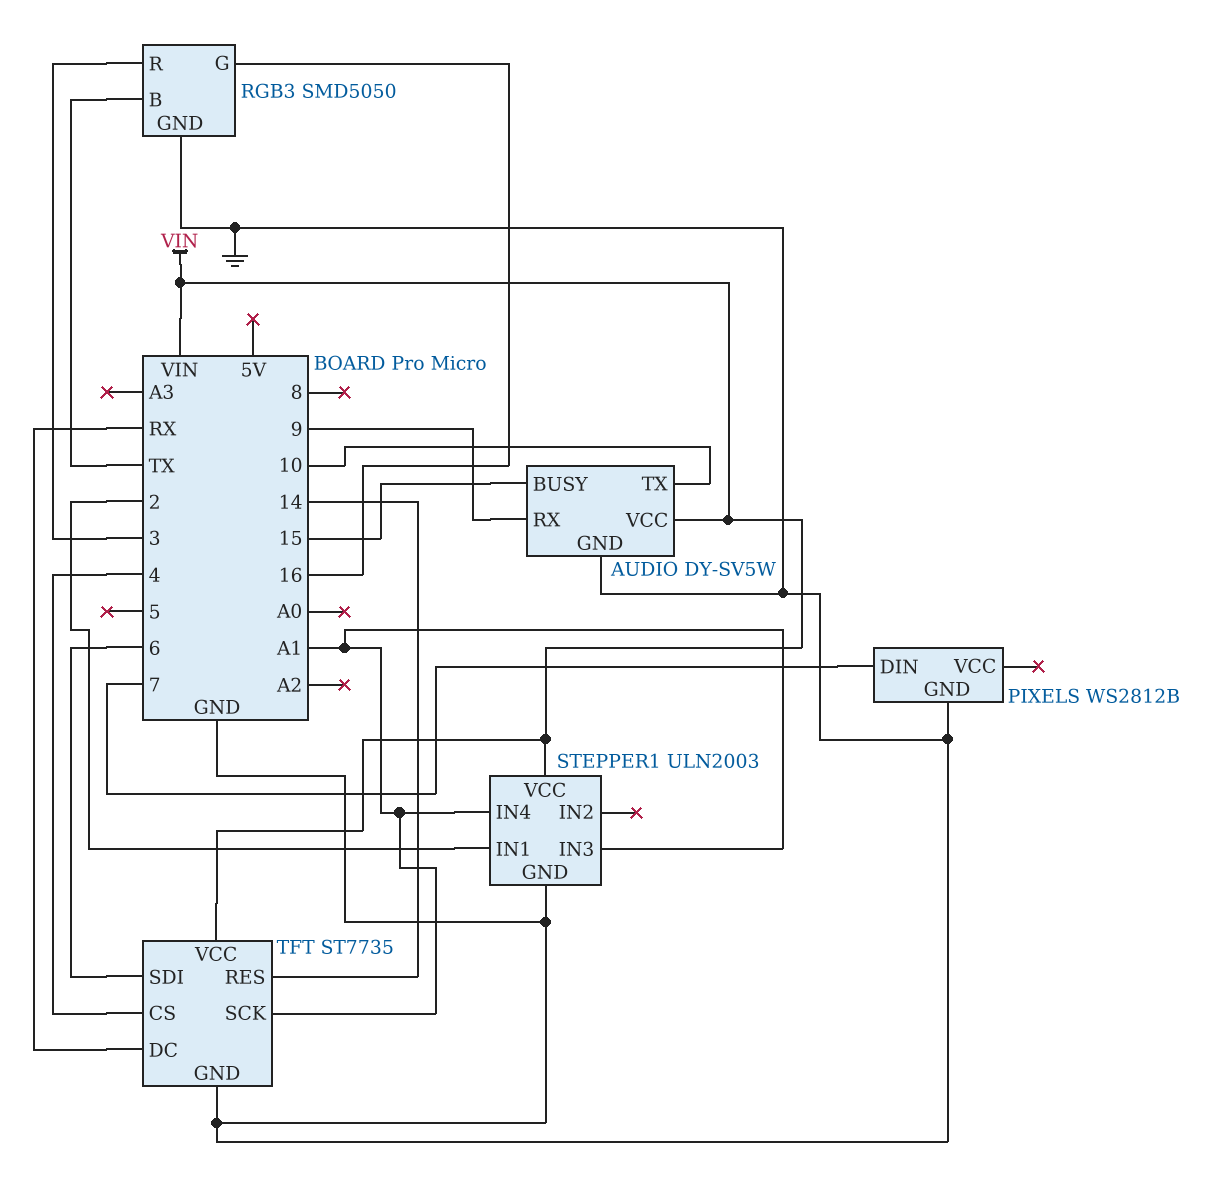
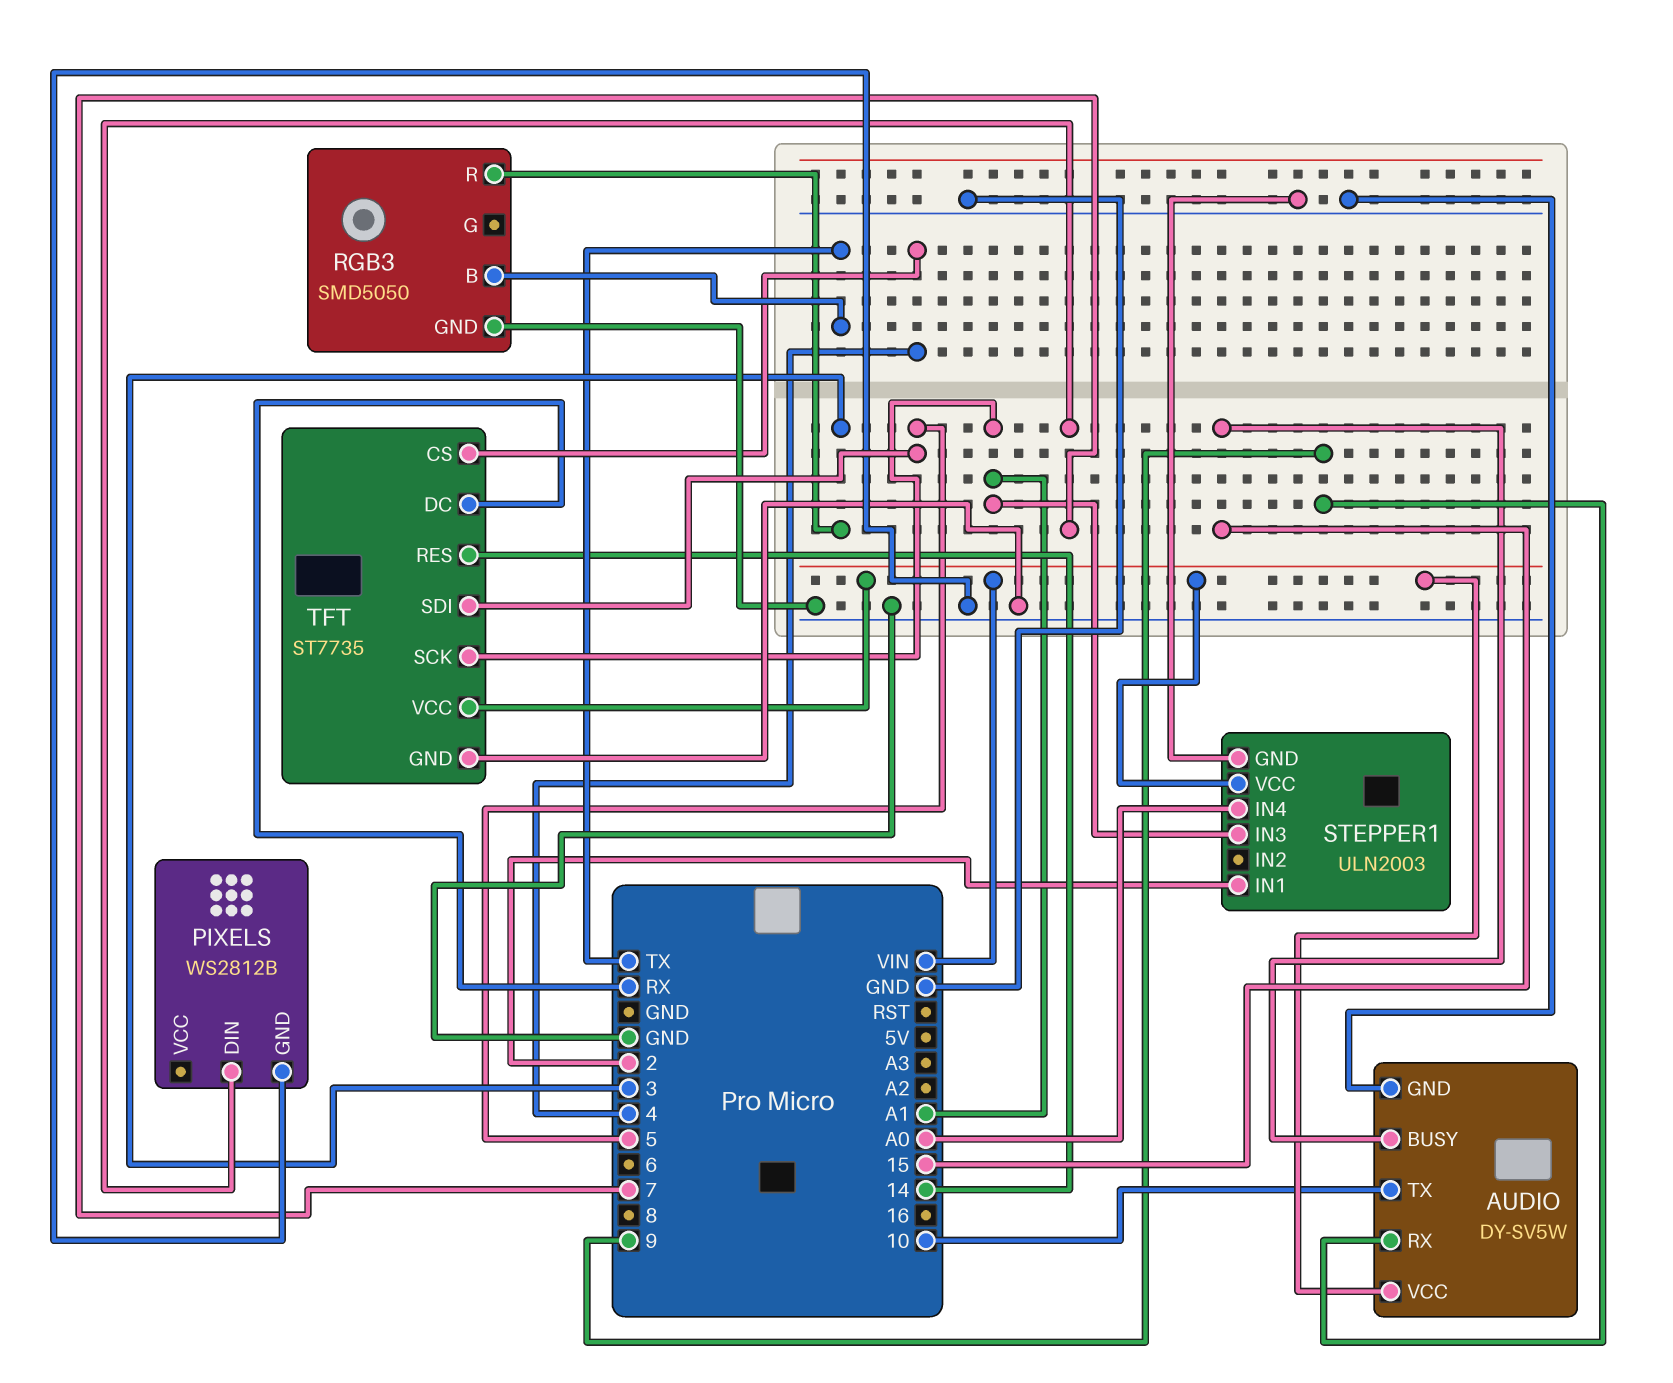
RGB3 pin G: 16 -> none
STEPPER1 pin IN4: A1 -> A0
TFT pin SDI: 6 -> 5

